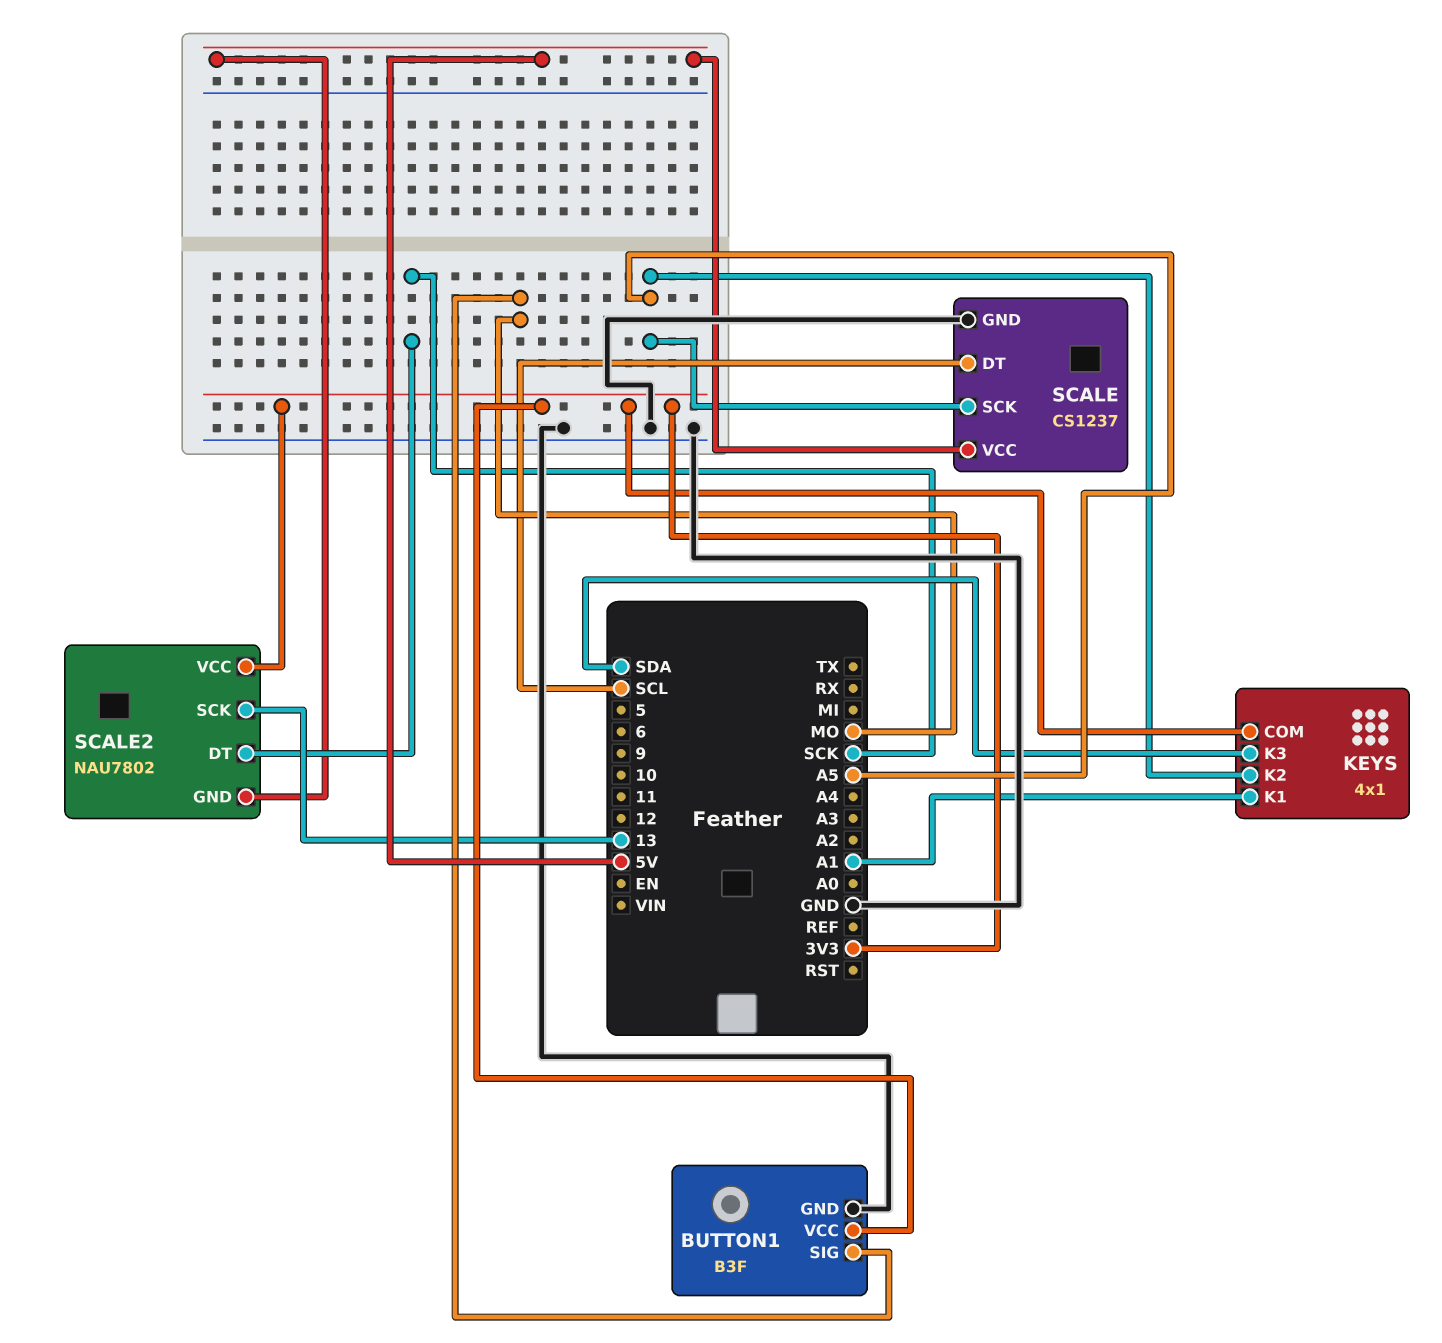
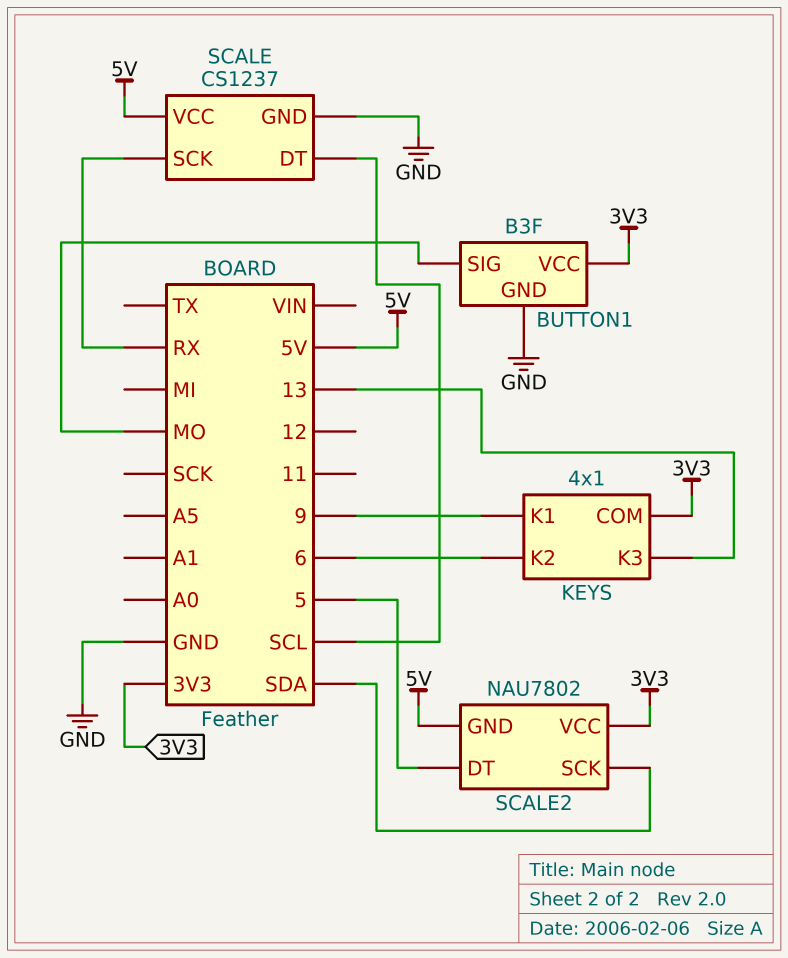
KEYS pin K1: A1 -> 9
KEYS pin K2: A5 -> 6
KEYS pin K3: SDA -> 13
SCALE pin SCK: A5 -> RX
SCALE2 pin DT: SCK -> 5
SCALE2 pin SCK: 13 -> SDA

